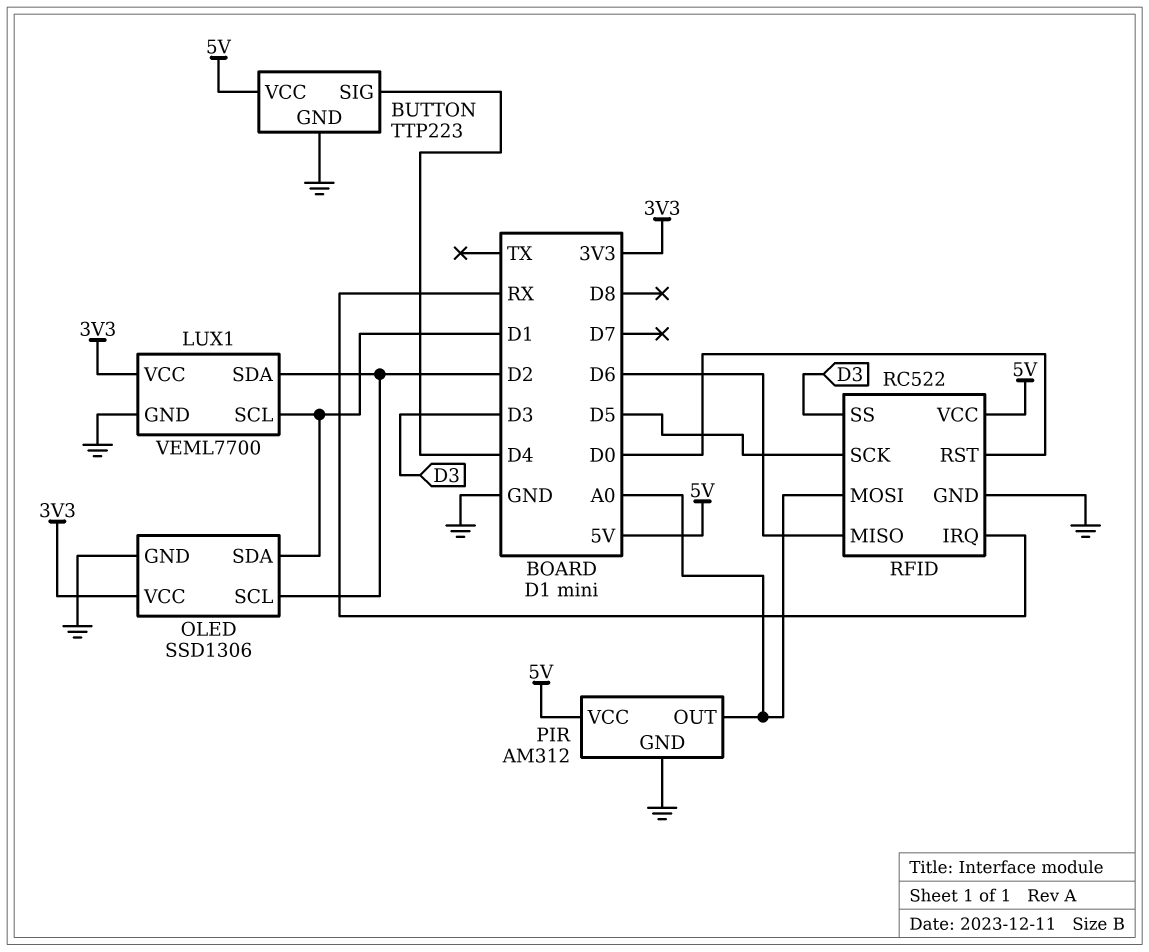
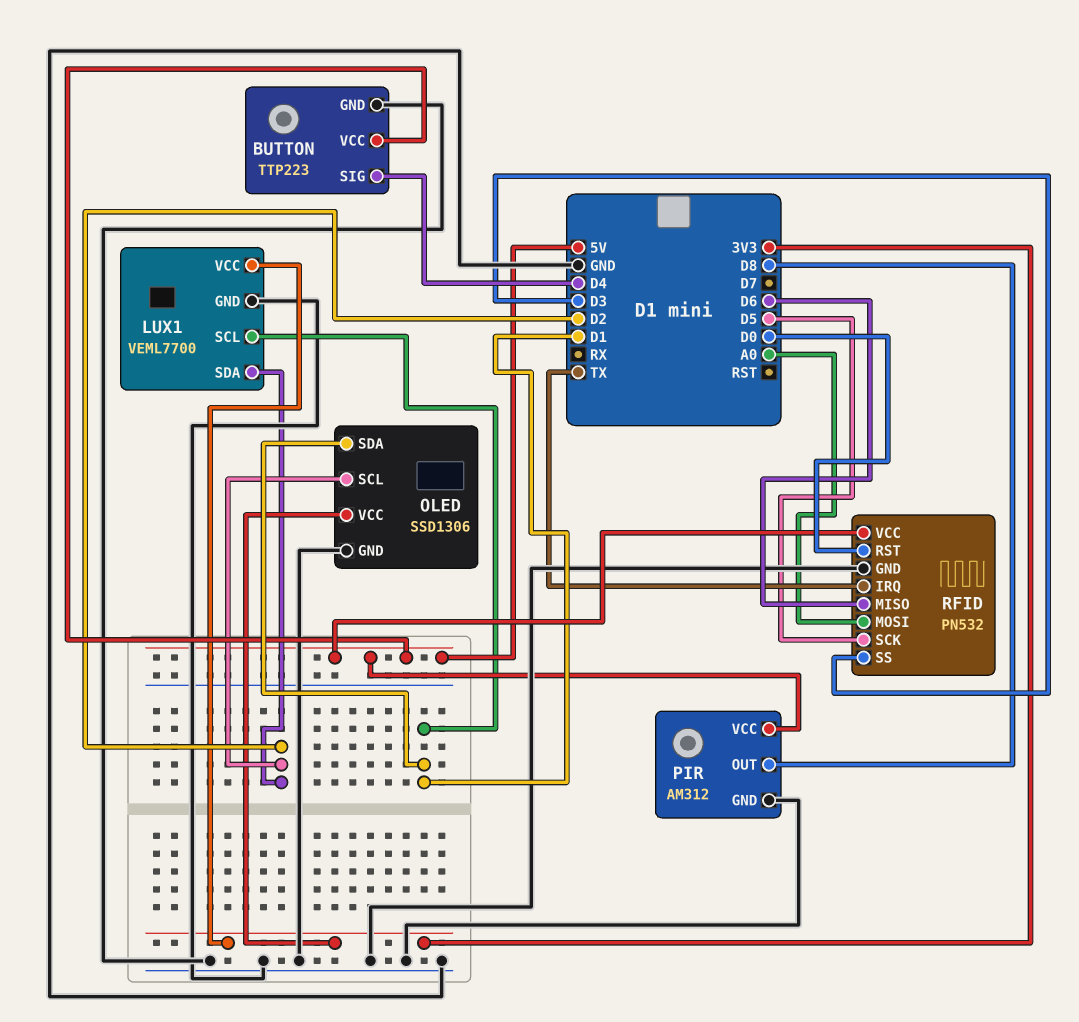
PIR pin OUT: A0 -> D8
RFID: RC522 -> PN532
RFID pin IRQ: RX -> TX

